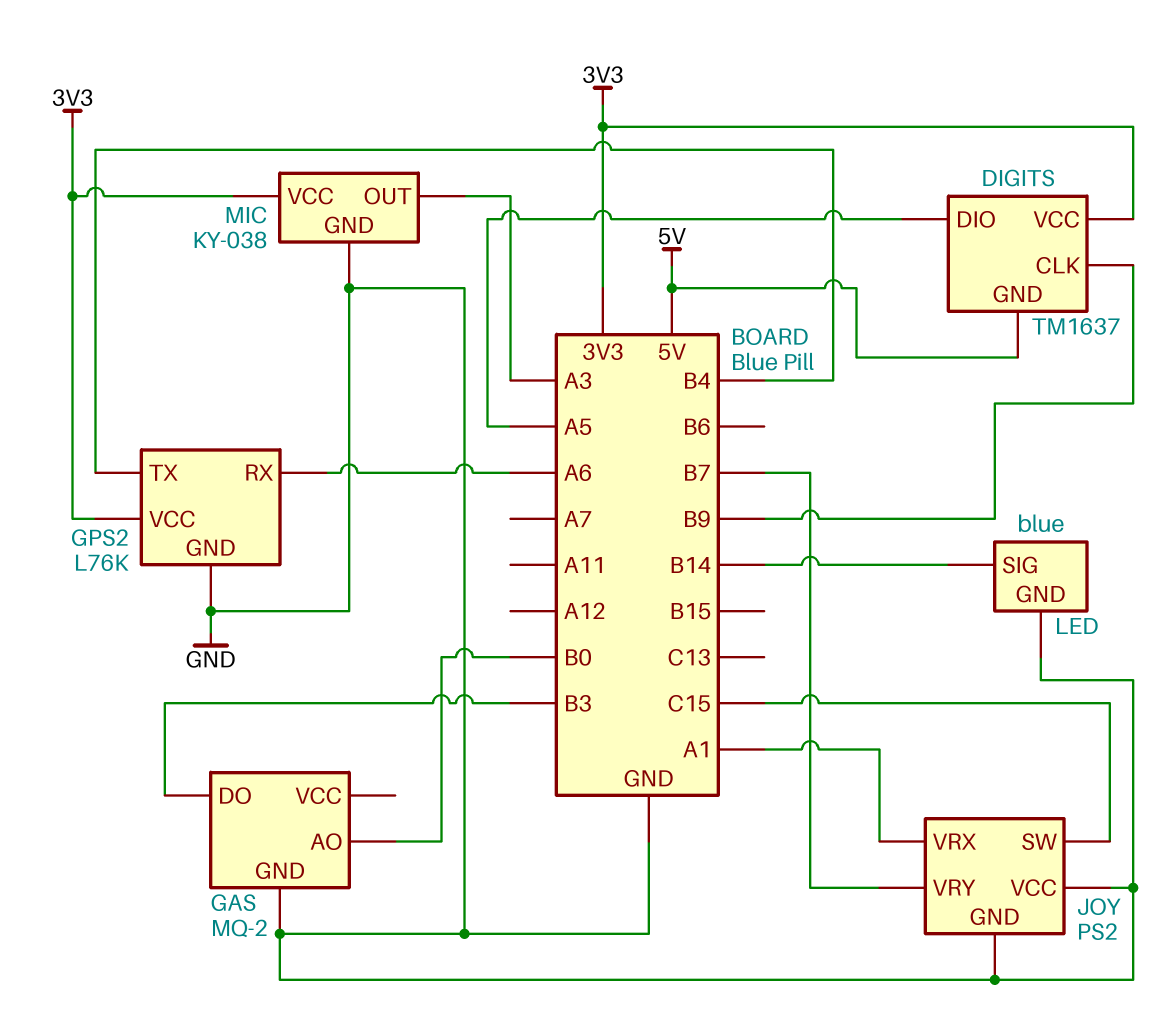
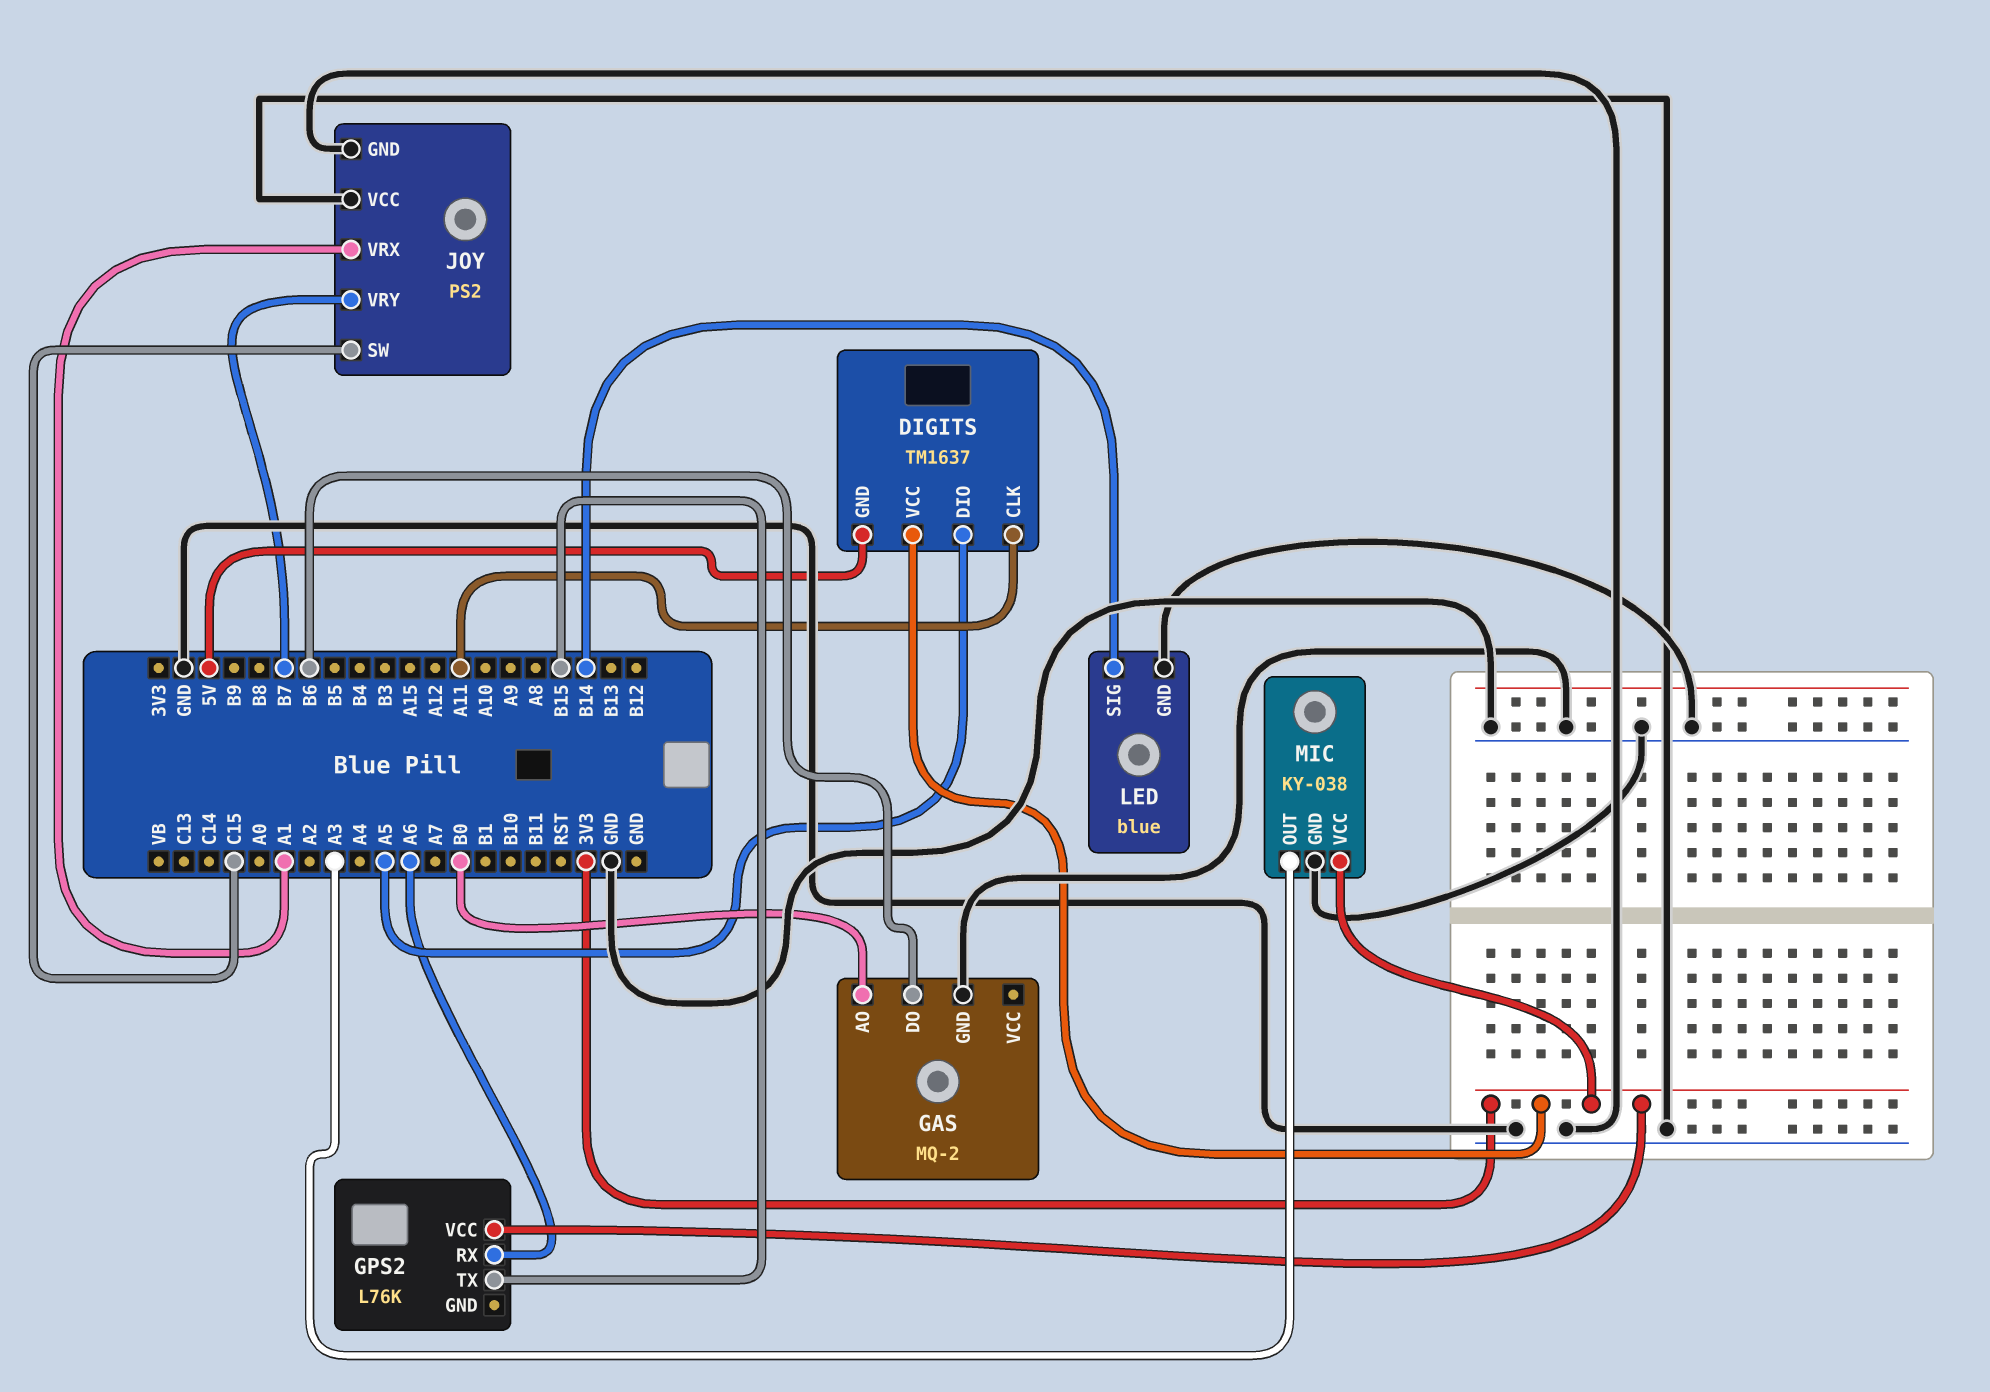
DIGITS pin CLK: B9 -> A11
GAS pin DO: B3 -> B6
GPS2 pin GND: GND -> none
GPS2 pin TX: B4 -> B15

